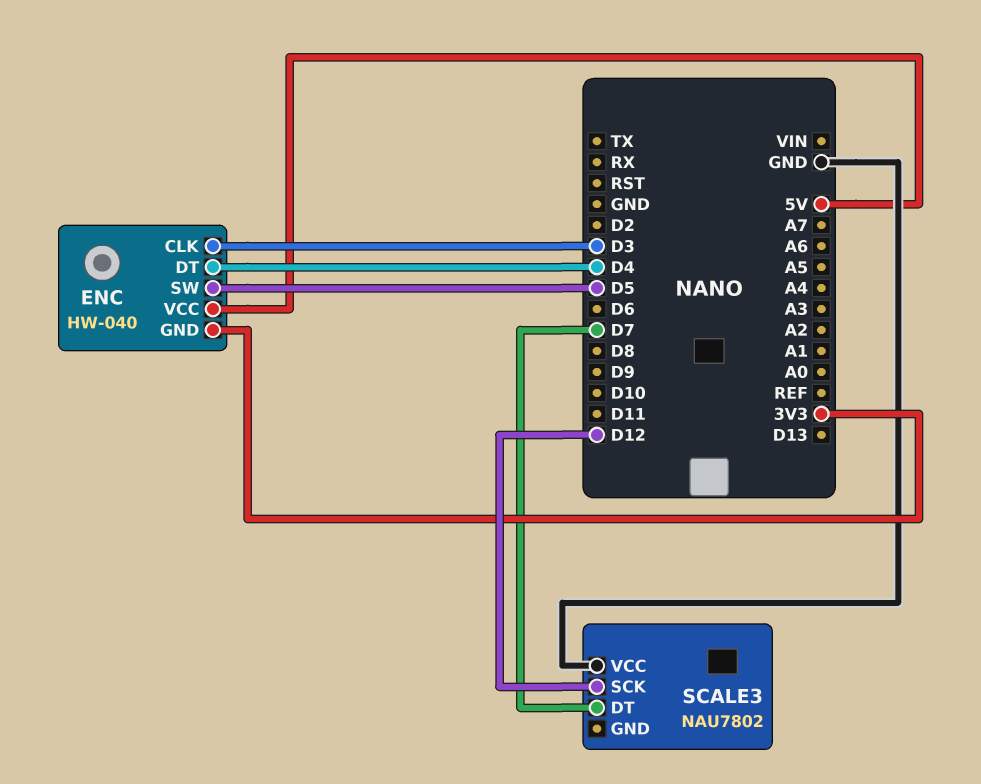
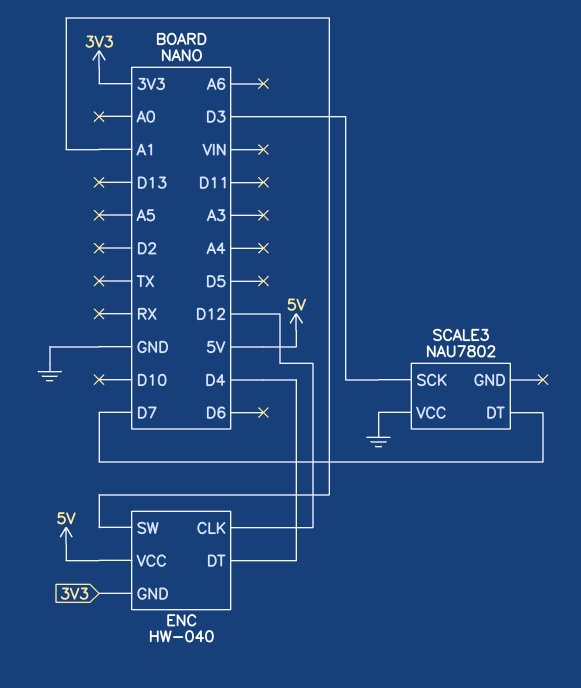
ENC pin CLK: D3 -> D12
ENC pin SW: D5 -> A1
SCALE3 pin SCK: D12 -> D3

